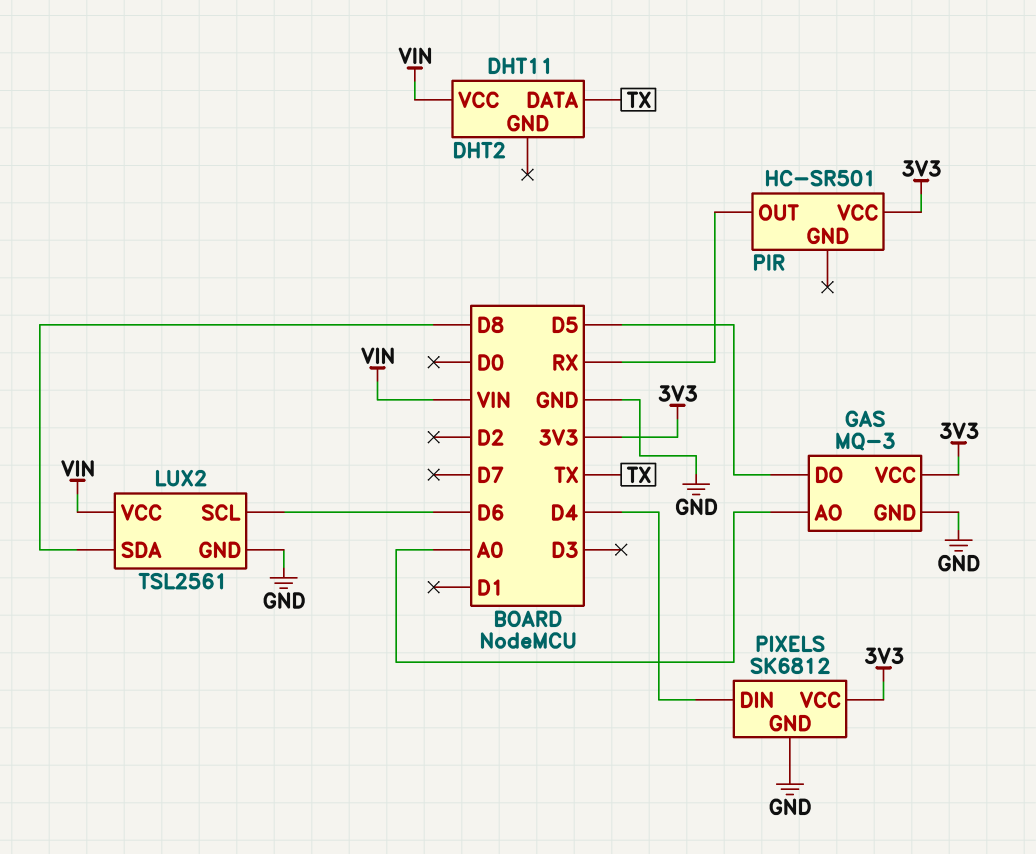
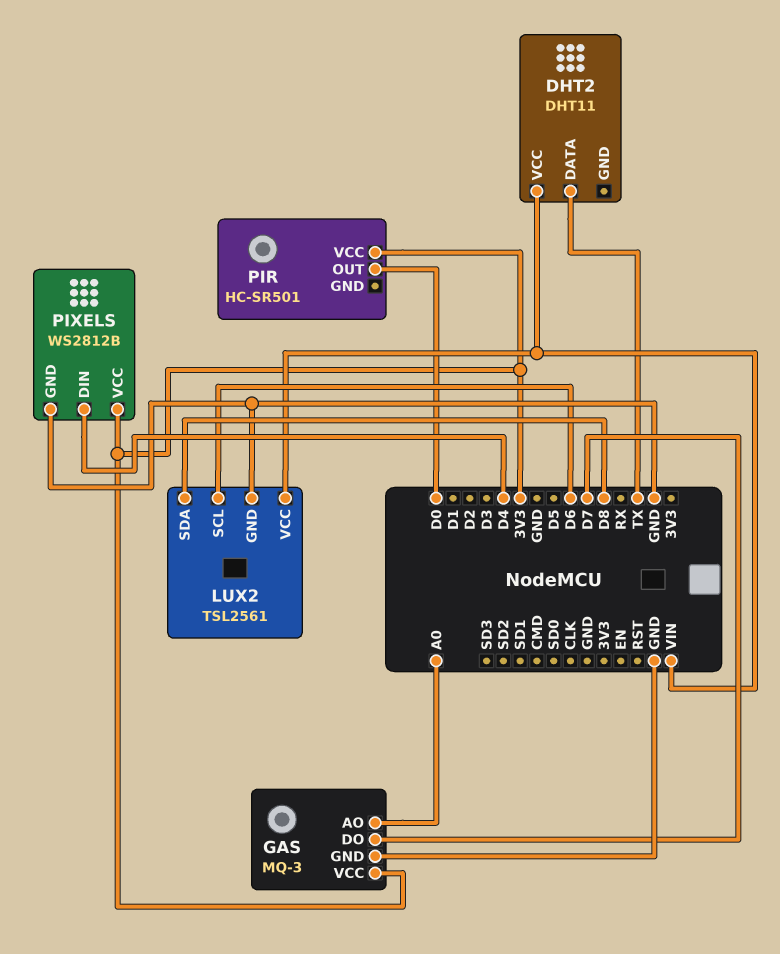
GAS pin DO: D5 -> D7
PIR pin OUT: RX -> D0
PIXELS: SK6812 -> WS2812B

